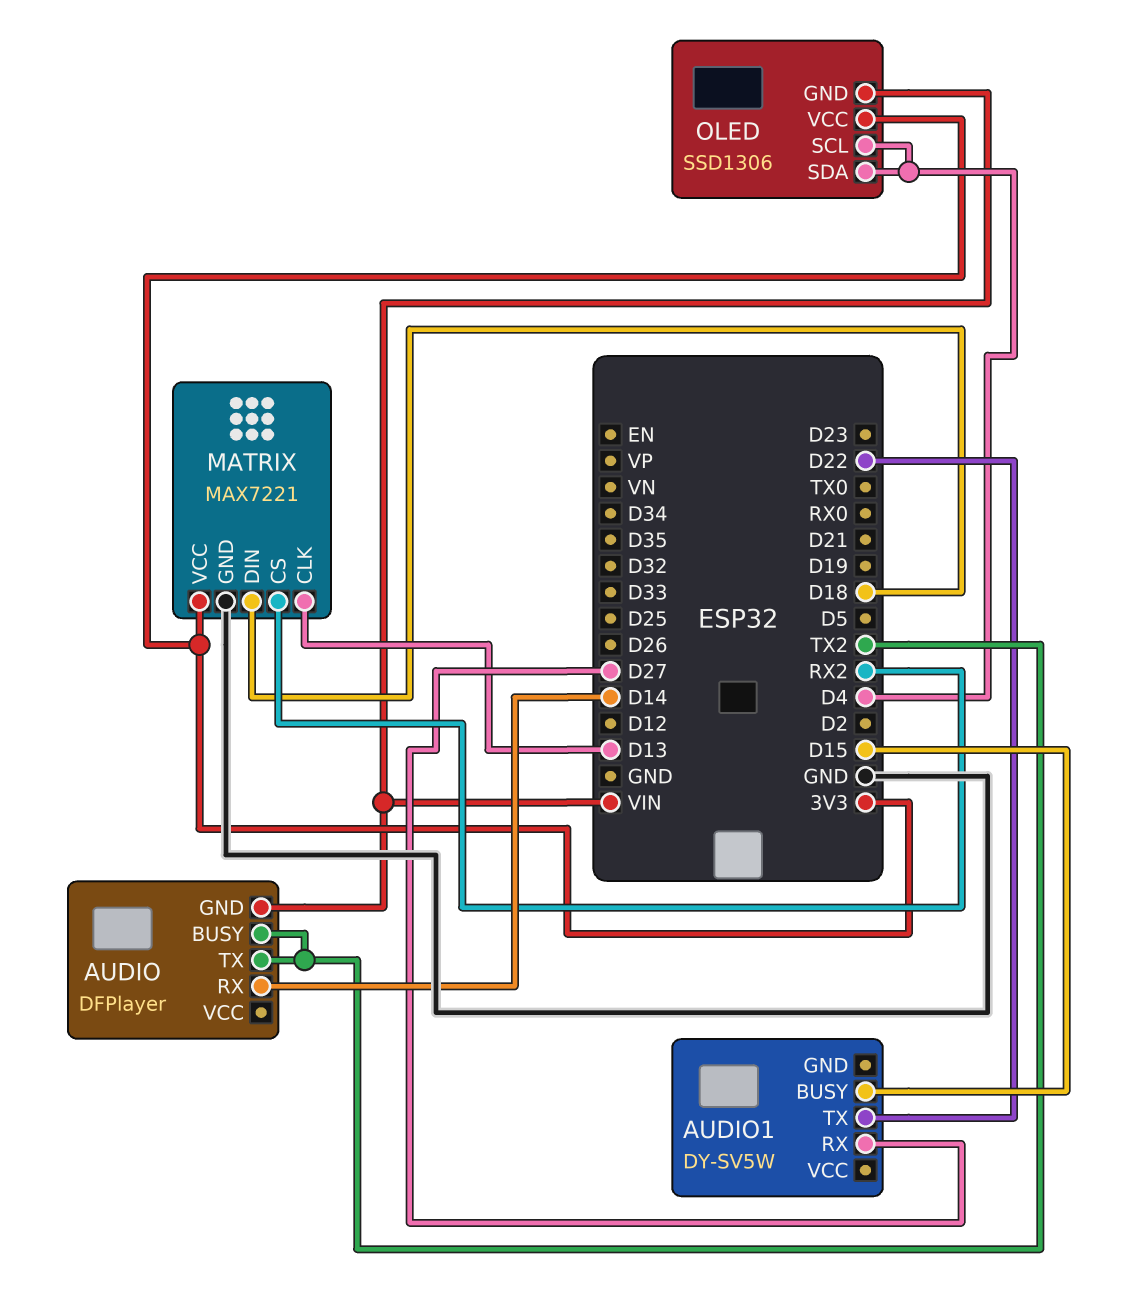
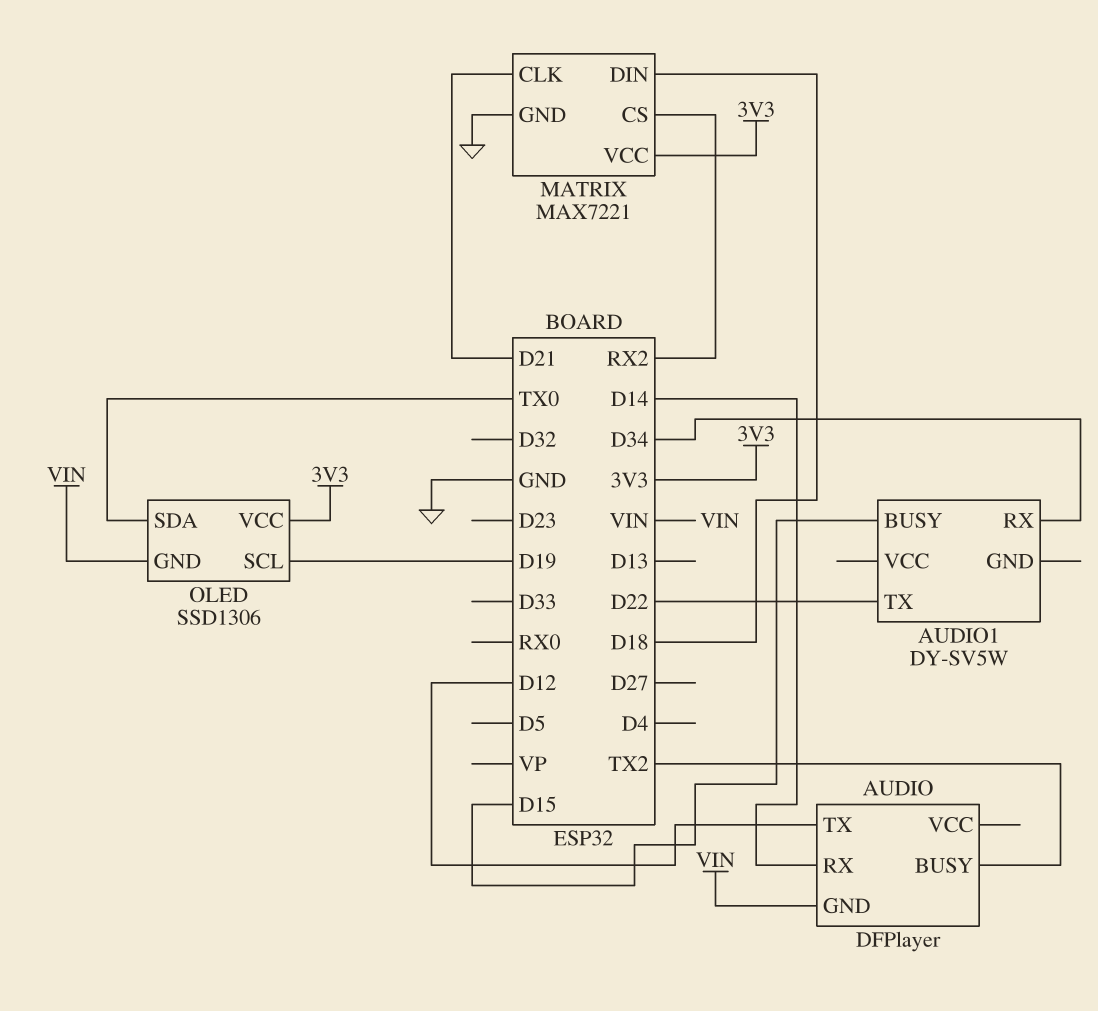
AUDIO pin TX: TX2 -> D12
AUDIO1 pin RX: D27 -> D34
MATRIX pin CLK: D13 -> D21
OLED pin SCL: D4 -> D19
OLED pin SDA: D4 -> TX0

